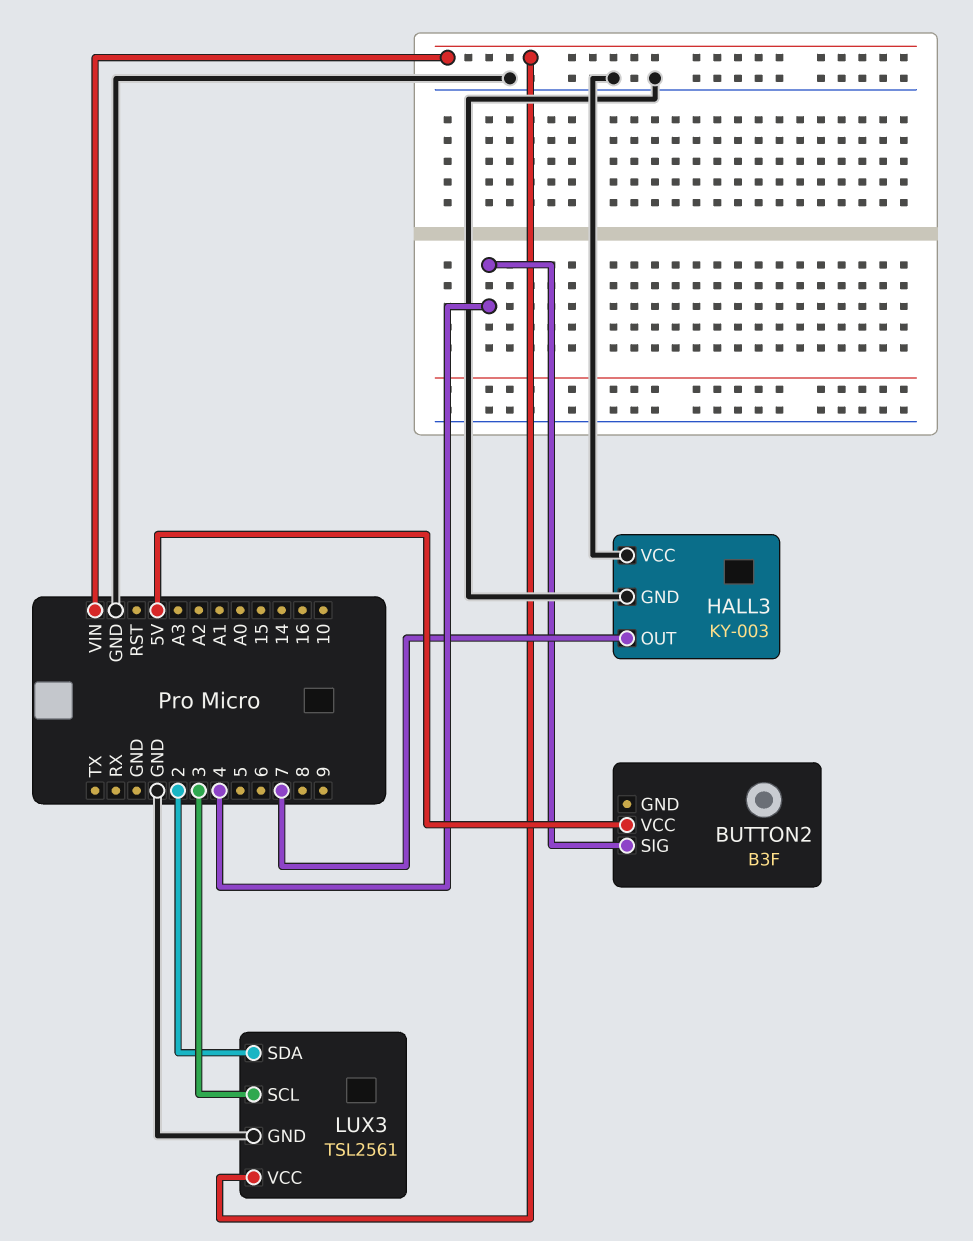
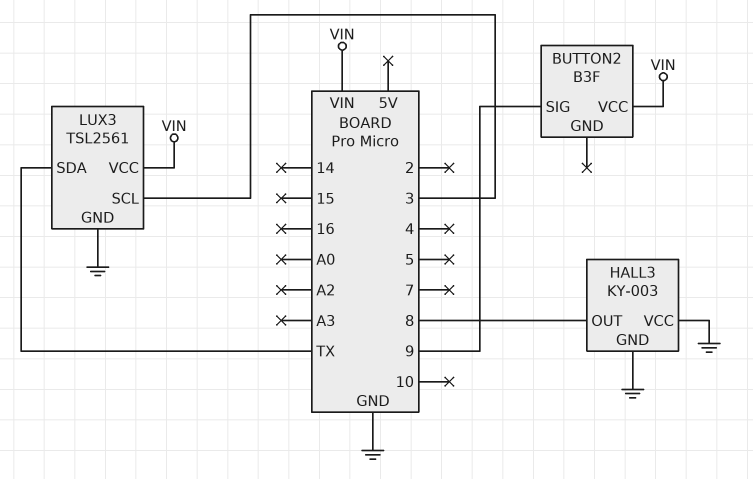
BUTTON2 pin SIG: 4 -> 9
BUTTON2 pin VCC: 5V -> VIN
HALL3 pin OUT: 7 -> 8
LUX3 pin SDA: 2 -> TX

